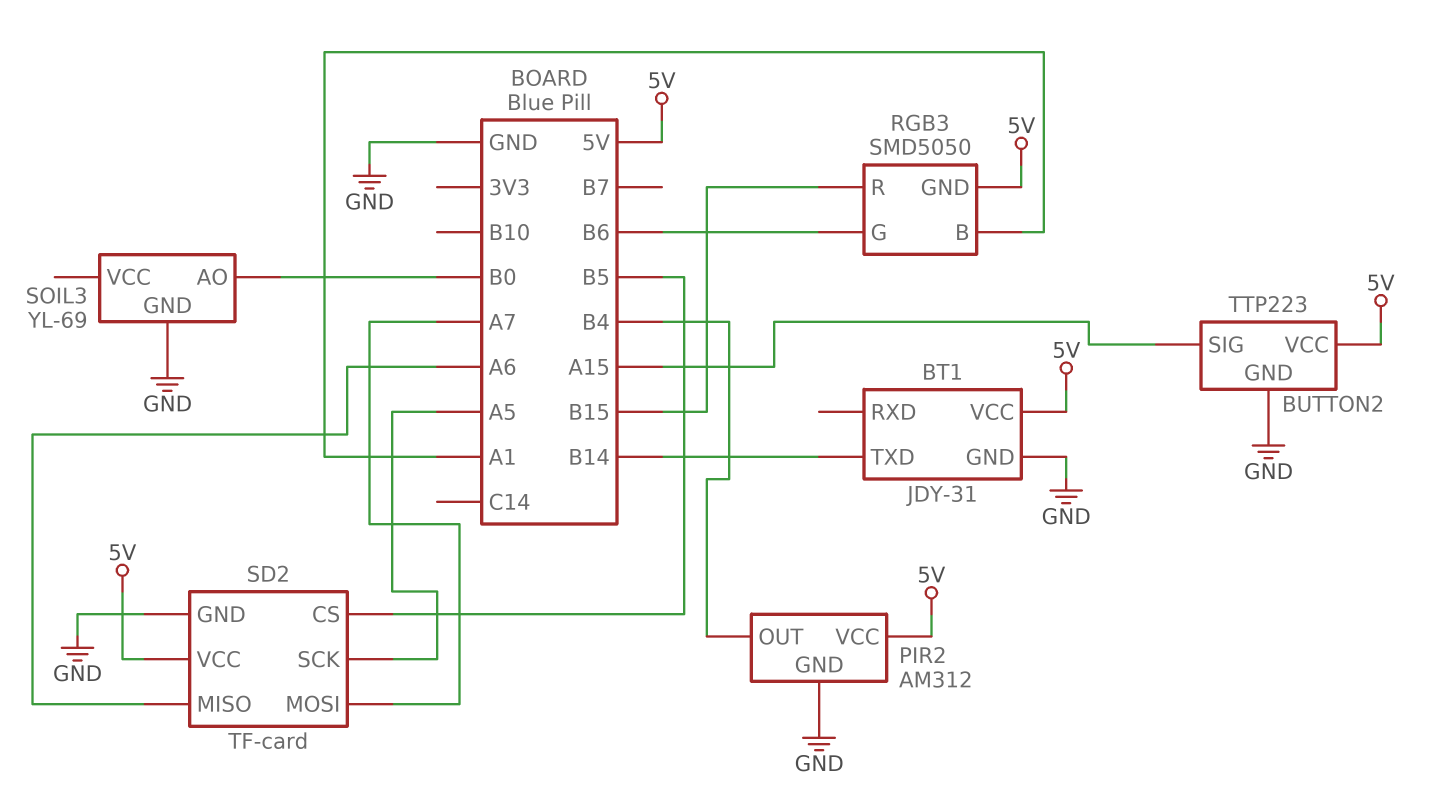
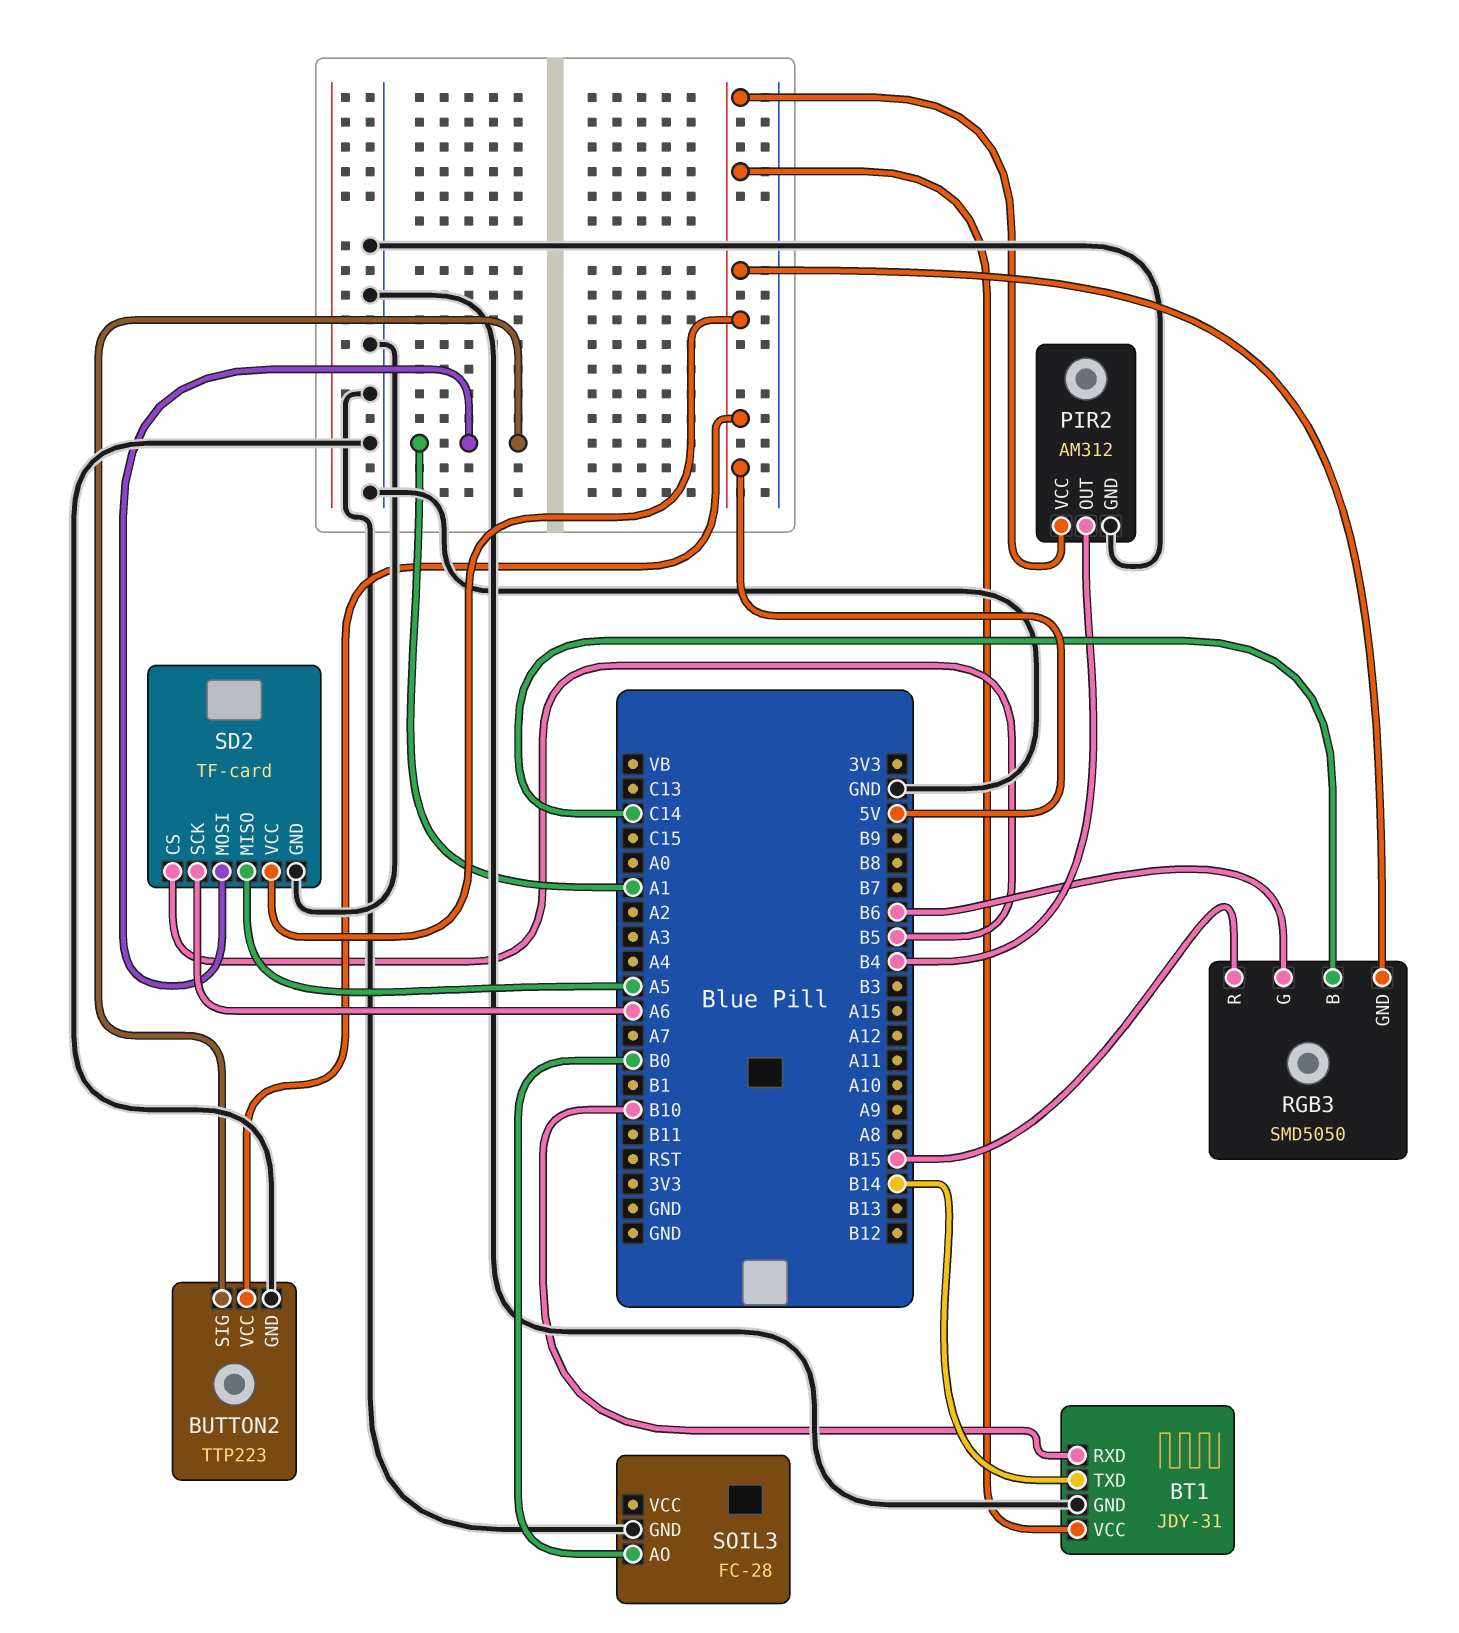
BT1 pin RXD: none -> B10
BUTTON2 pin SIG: A15 -> A1
RGB3 pin B: A1 -> C14
SD2 pin MISO: A6 -> A5
SD2 pin MOSI: A7 -> A1
SD2 pin SCK: A5 -> A6
SOIL3: YL-69 -> FC-28

